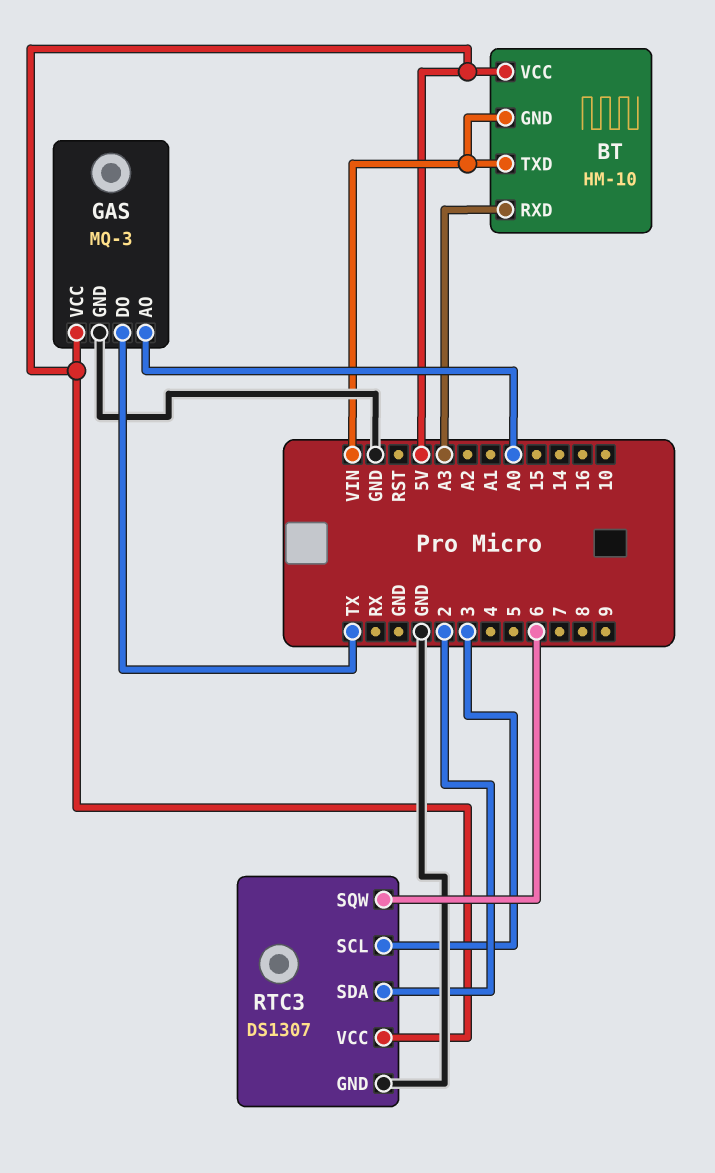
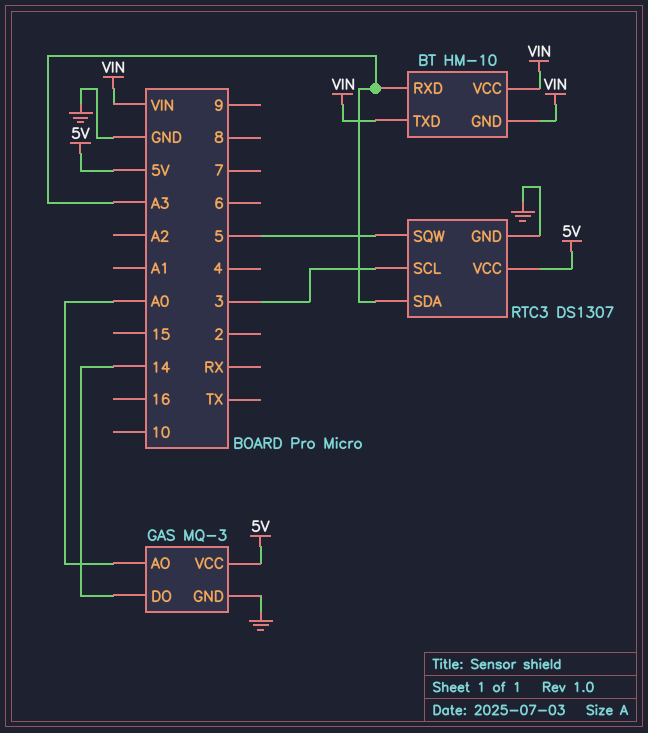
BT pin VCC: 5V -> VIN
GAS pin DO: TX -> 14
RTC3 pin SDA: 2 -> A3
RTC3 pin SQW: 6 -> 5

